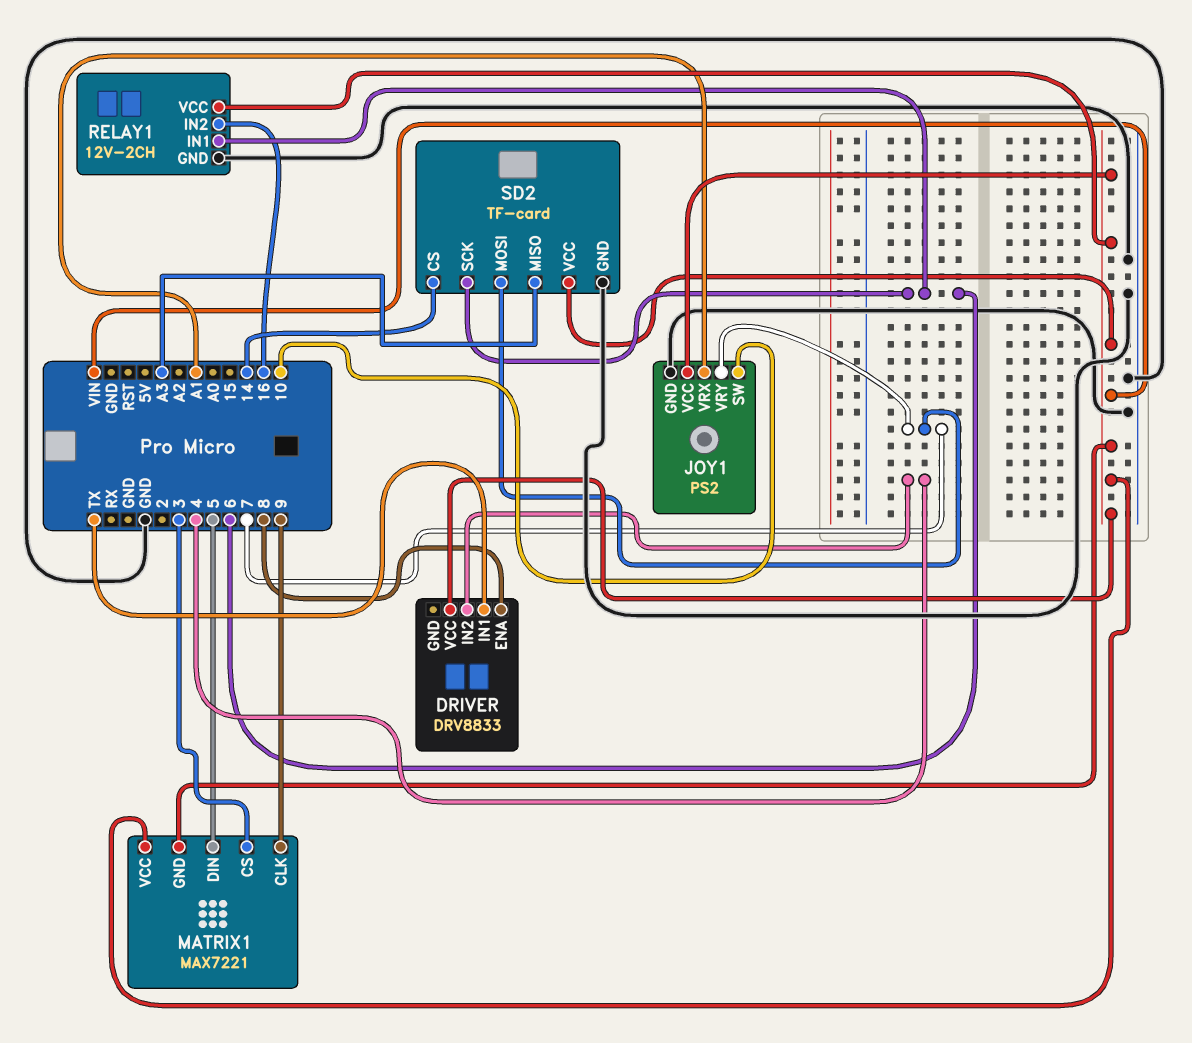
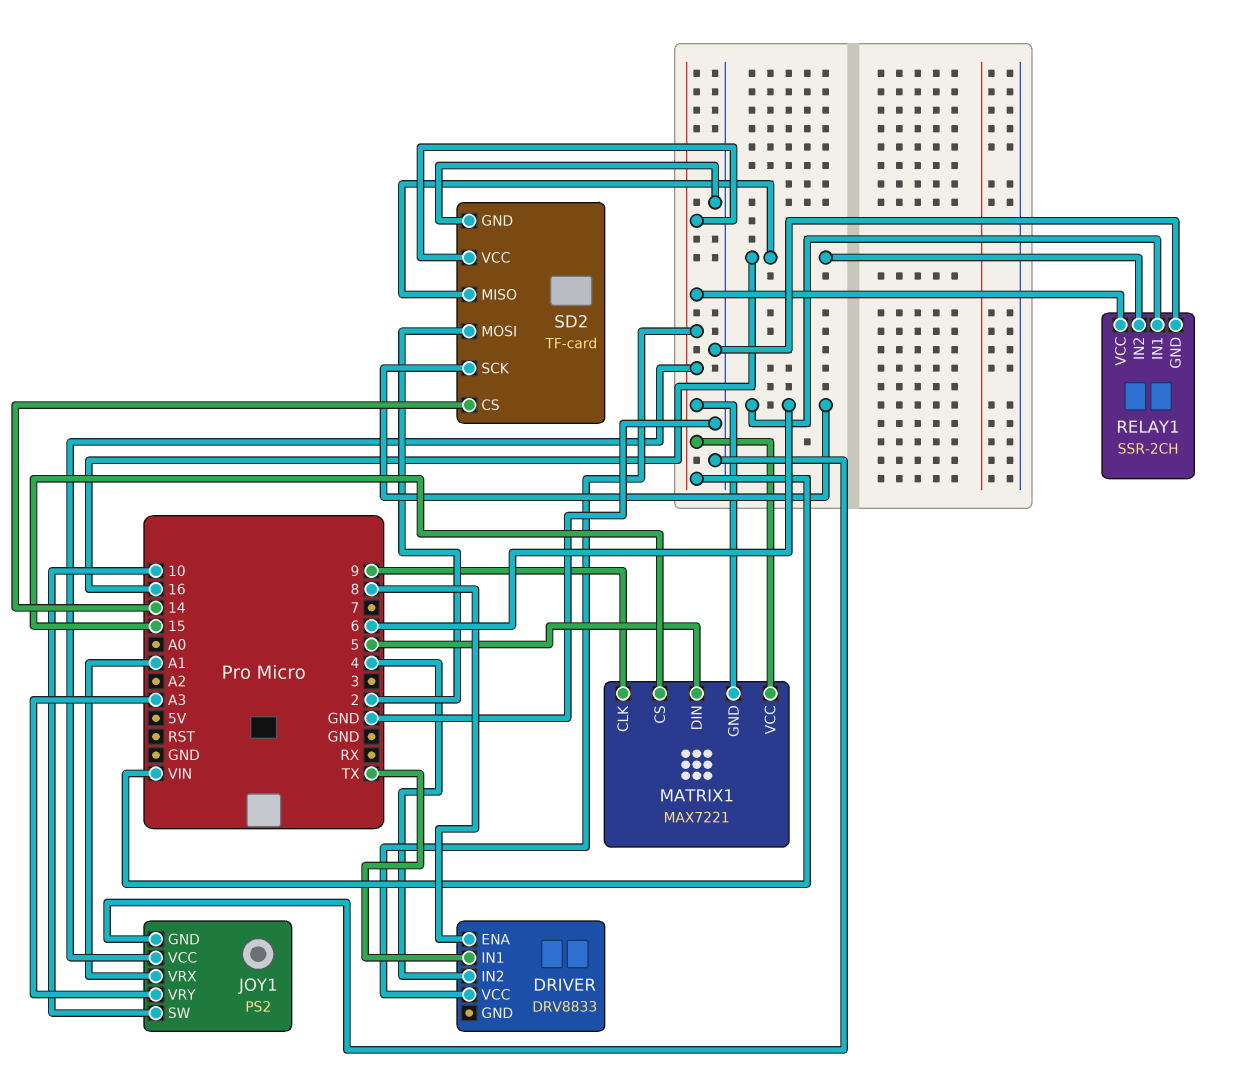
JOY1 pin VRY: 7 -> A3
MATRIX1 pin CS: 3 -> 15
RELAY1: 12V-2CH -> SSR-2CH
SD2 pin MISO: A3 -> 16
SD2 pin MOSI: 7 -> 2

